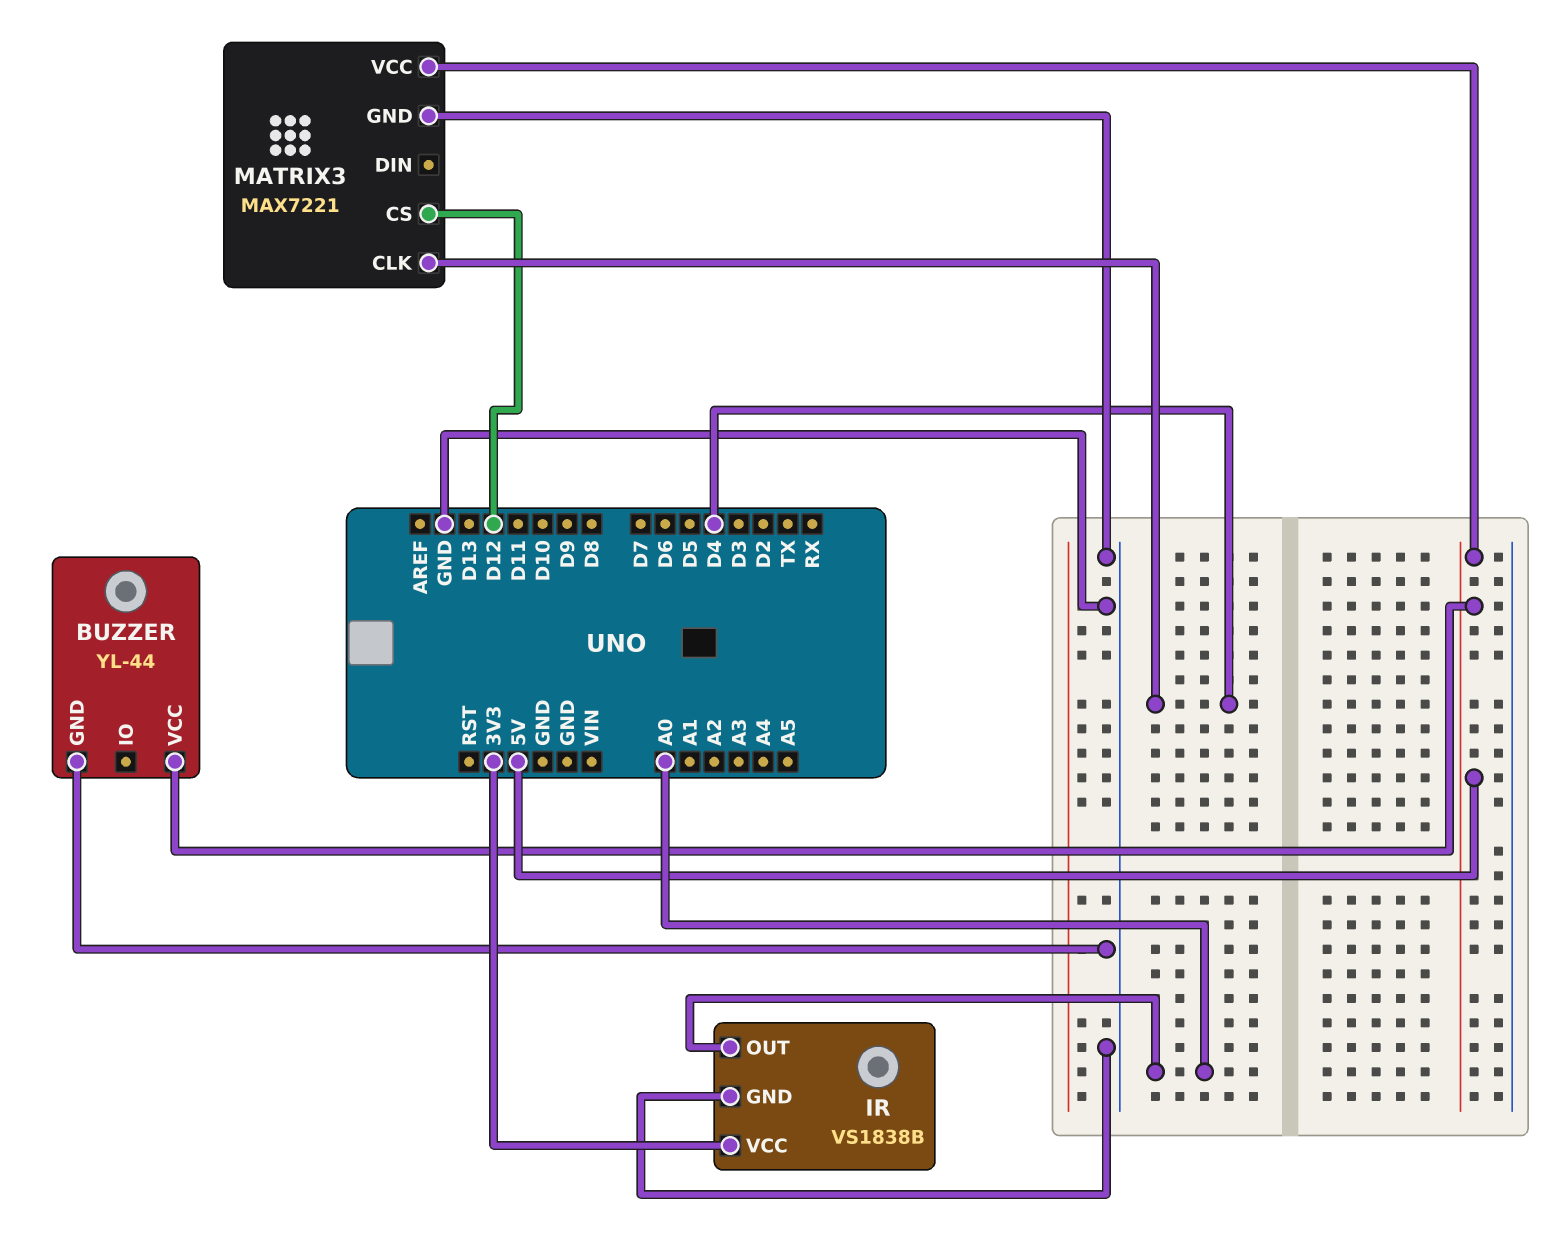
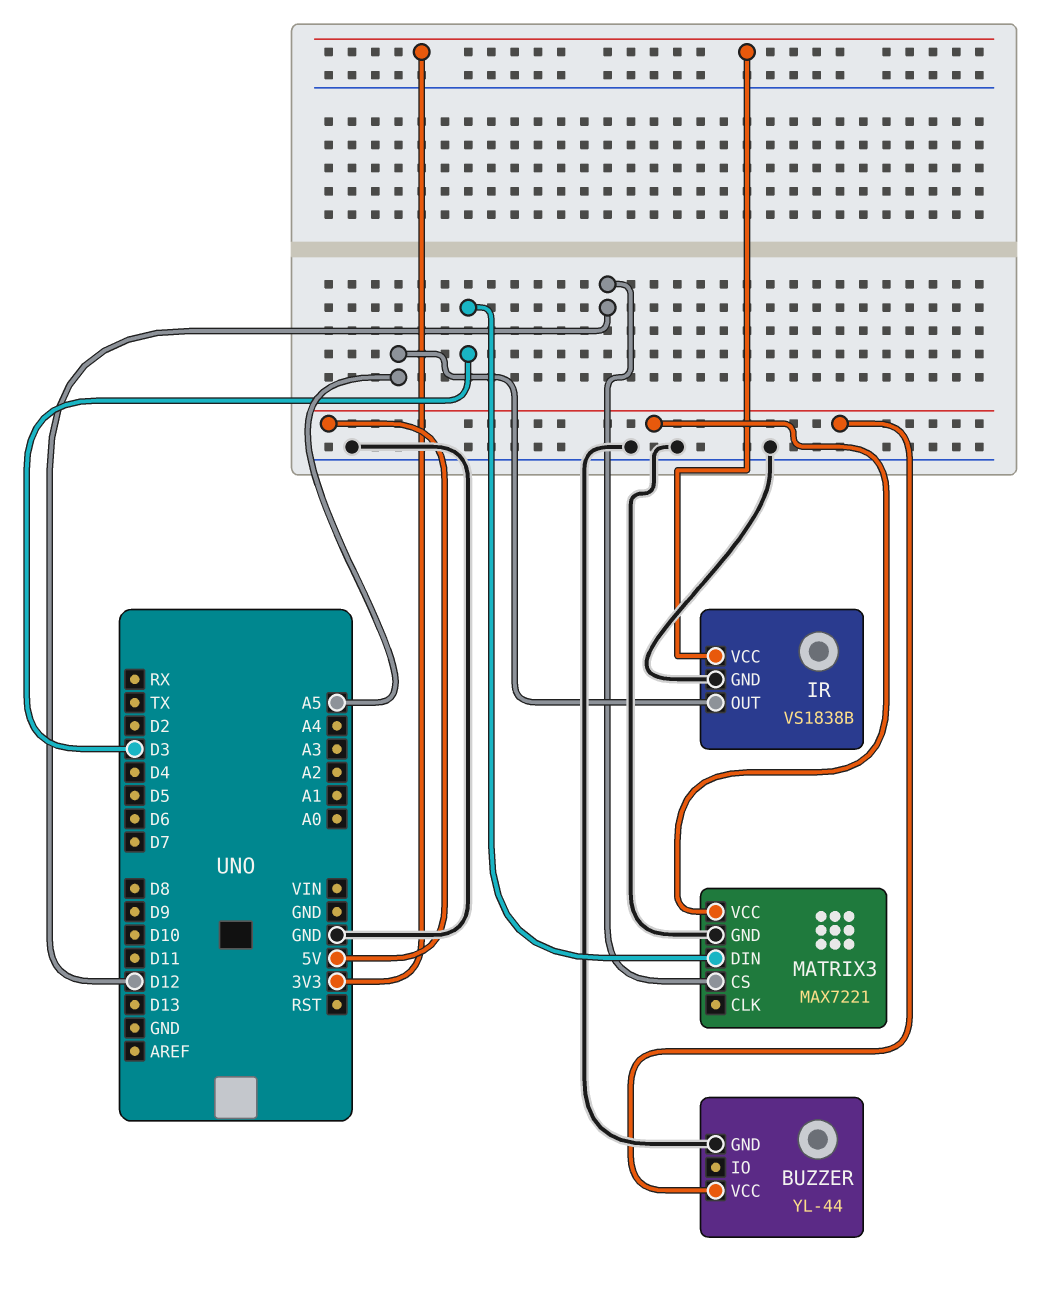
IR pin OUT: A0 -> A5
MATRIX3 pin CLK: D4 -> none
MATRIX3 pin DIN: none -> D3

